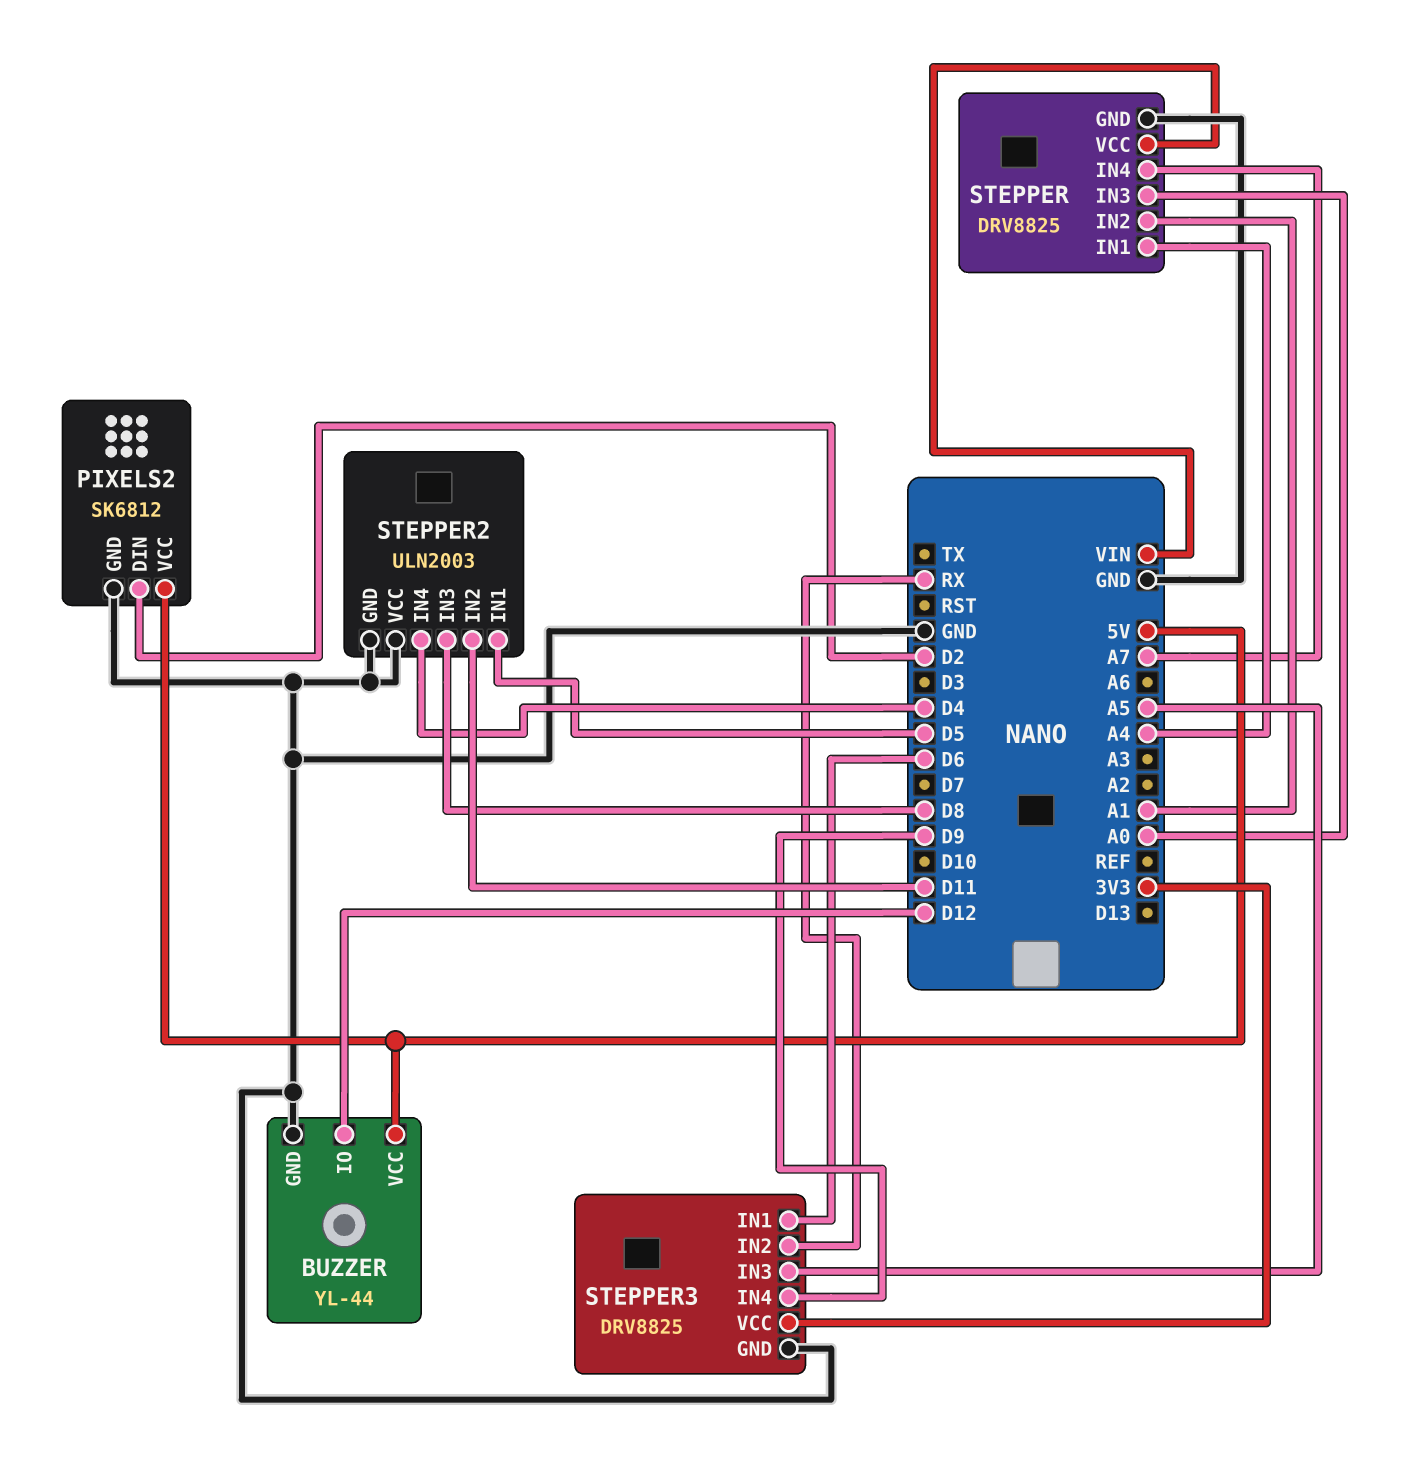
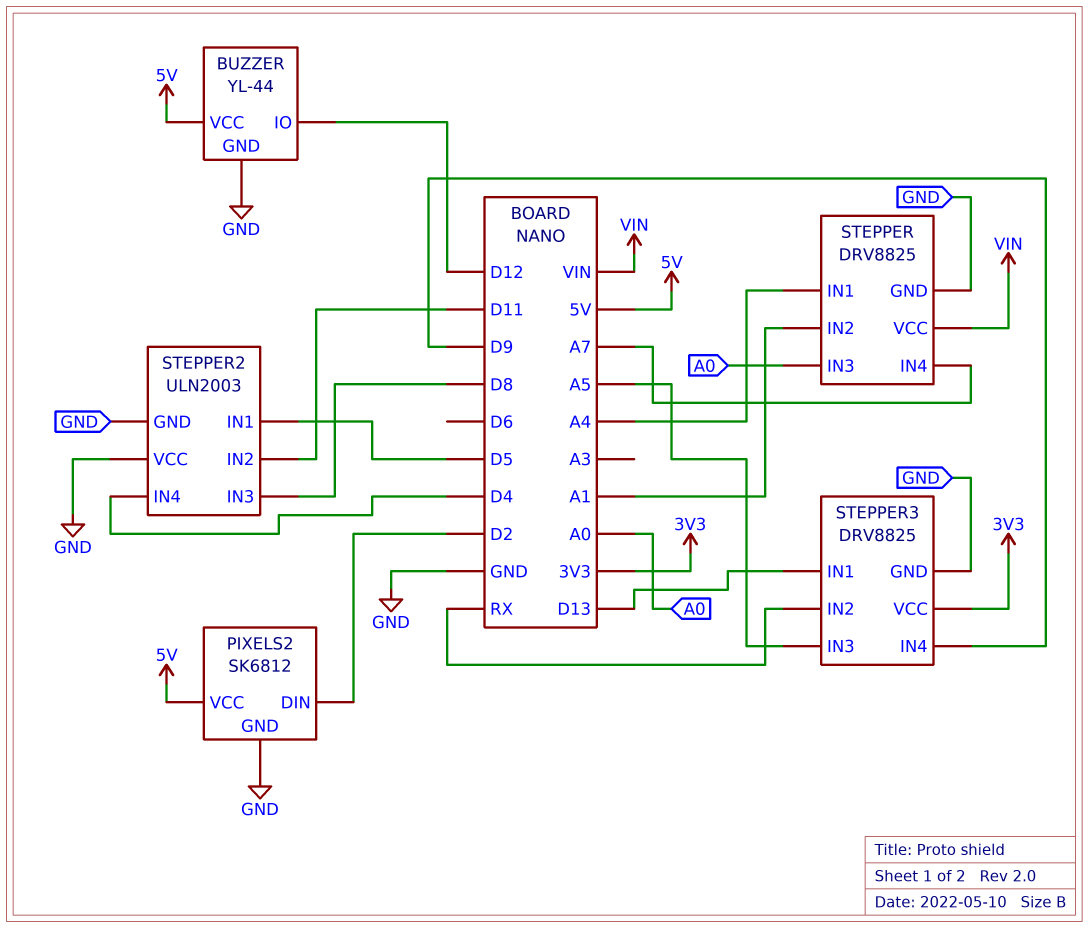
STEPPER3 pin IN1: D6 -> D13

